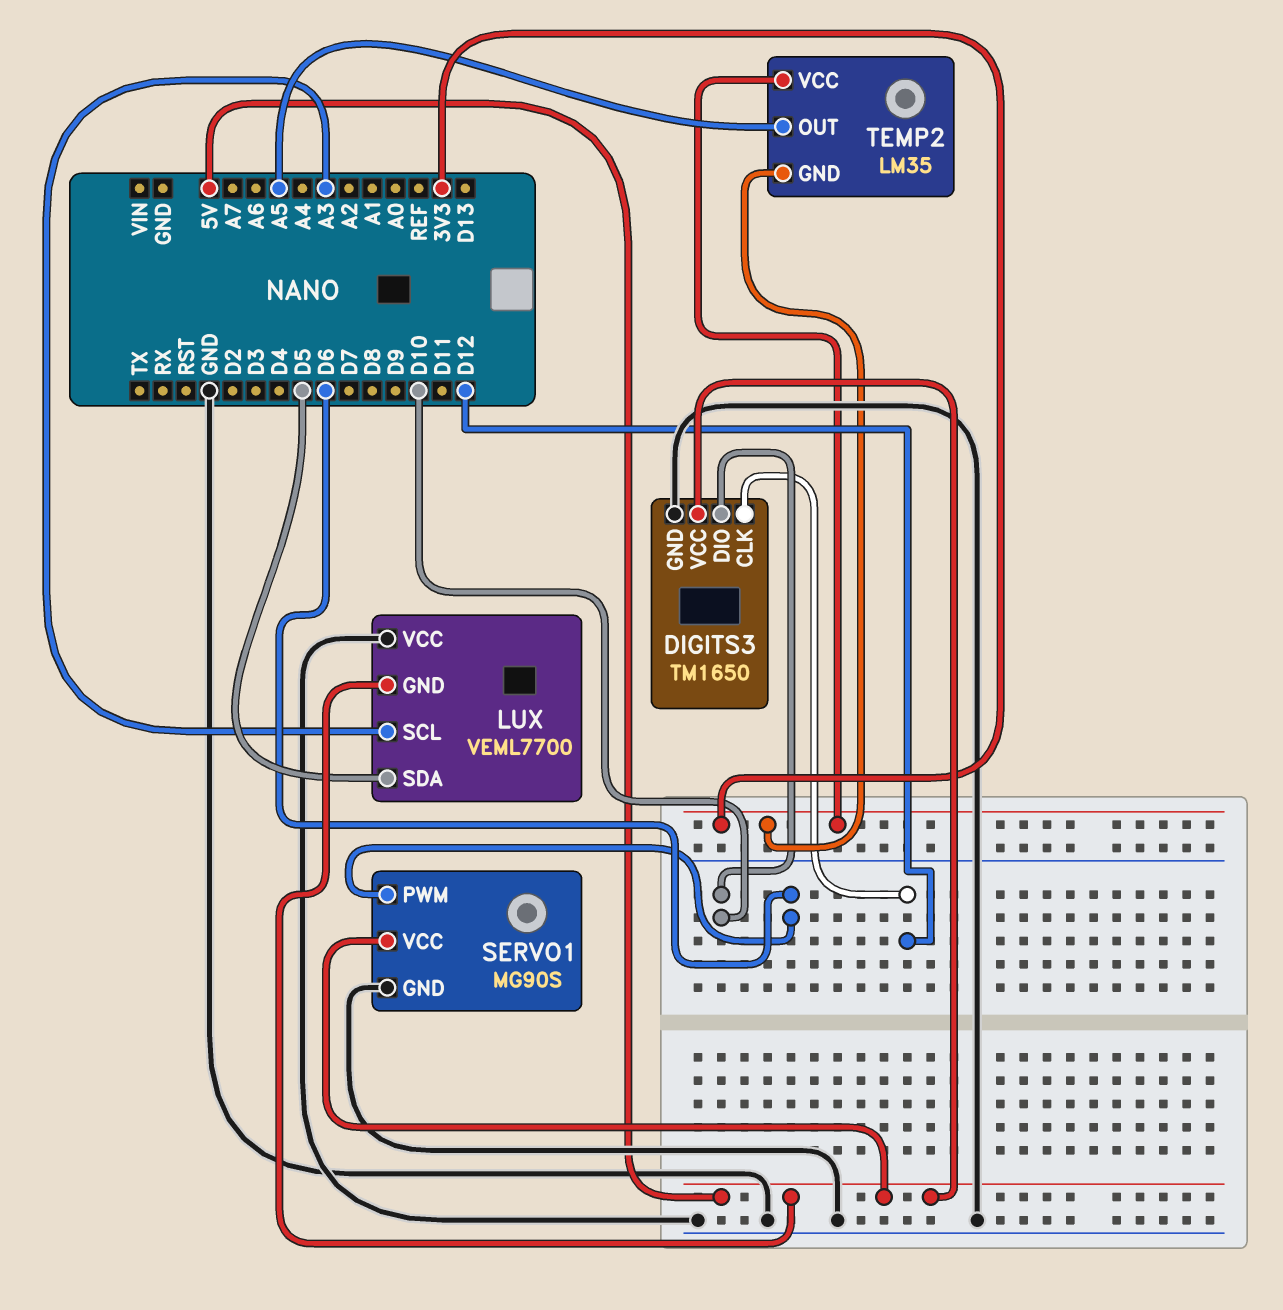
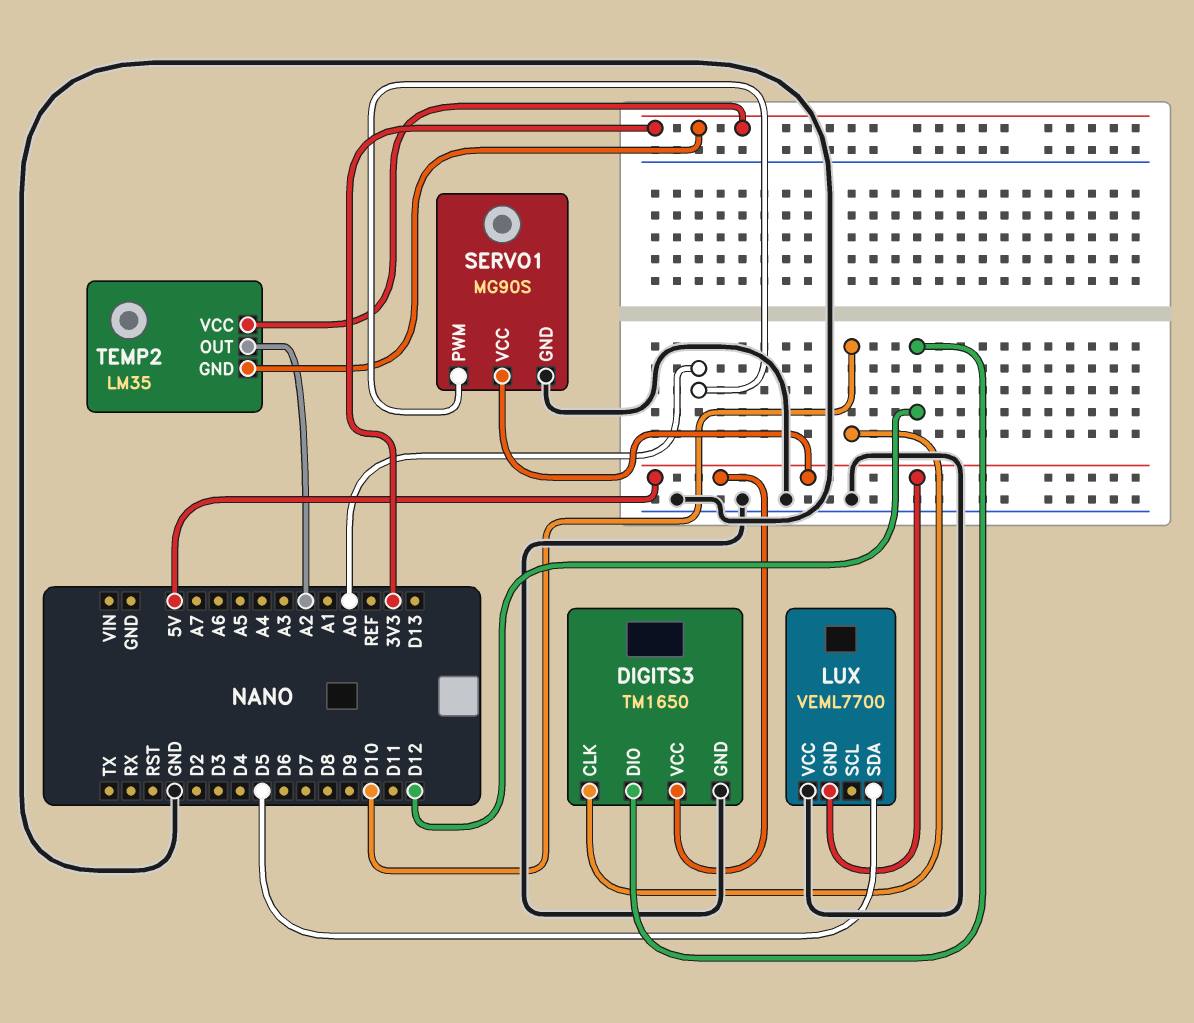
DIGITS3 pin CLK: D12 -> D10
DIGITS3 pin DIO: D10 -> D12
LUX pin SCL: A3 -> none
SERVO1 pin PWM: D6 -> A0
TEMP2 pin OUT: A5 -> A2

